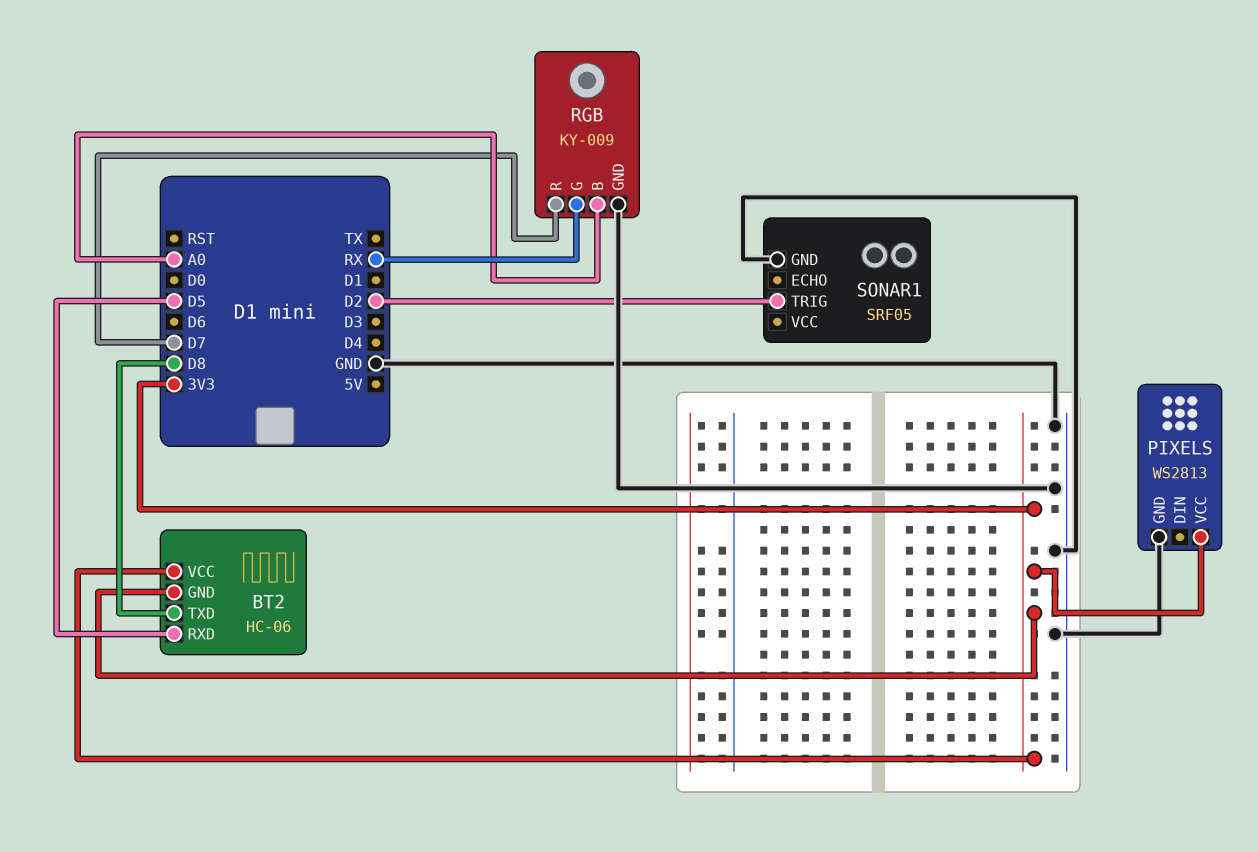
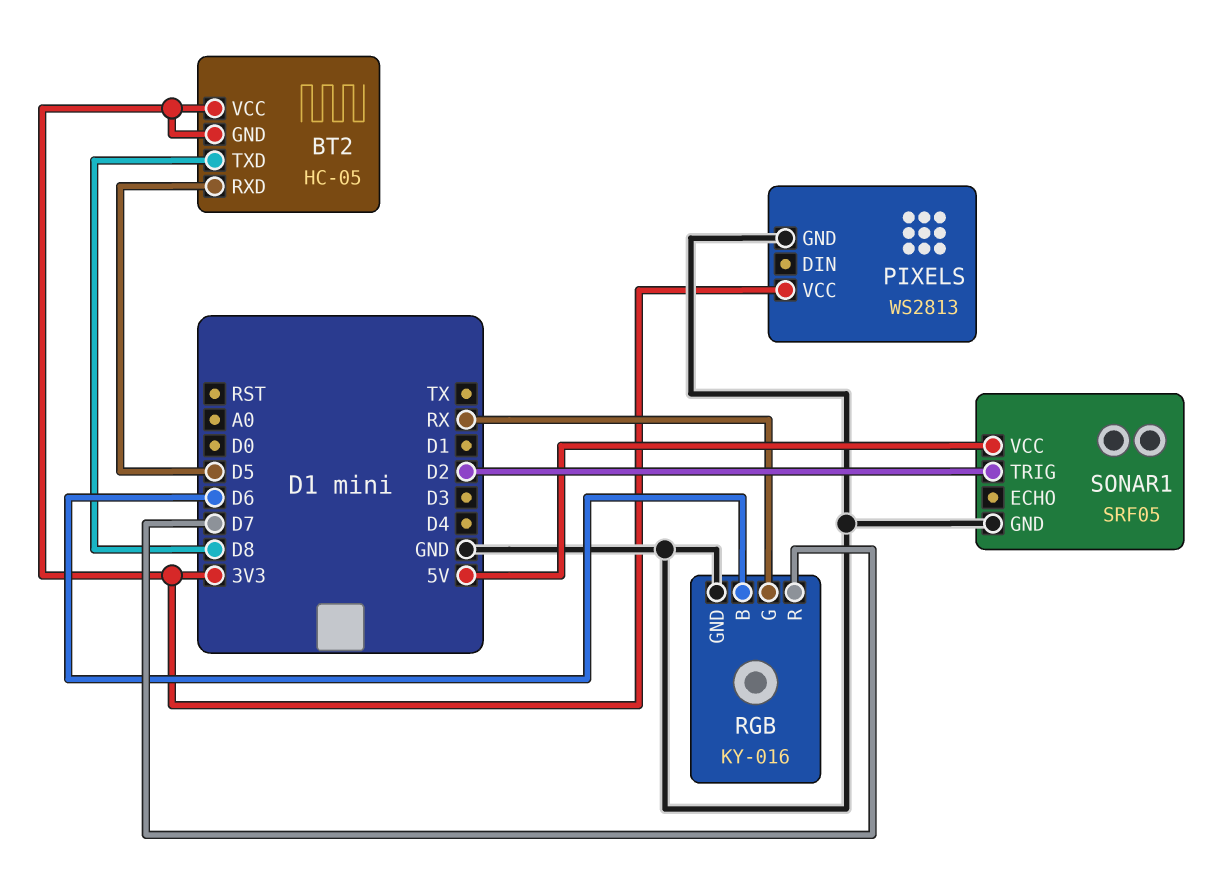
BT2: HC-06 -> HC-05
RGB: KY-009 -> KY-016
RGB pin B: A0 -> D6
SONAR1 pin VCC: none -> 5V

